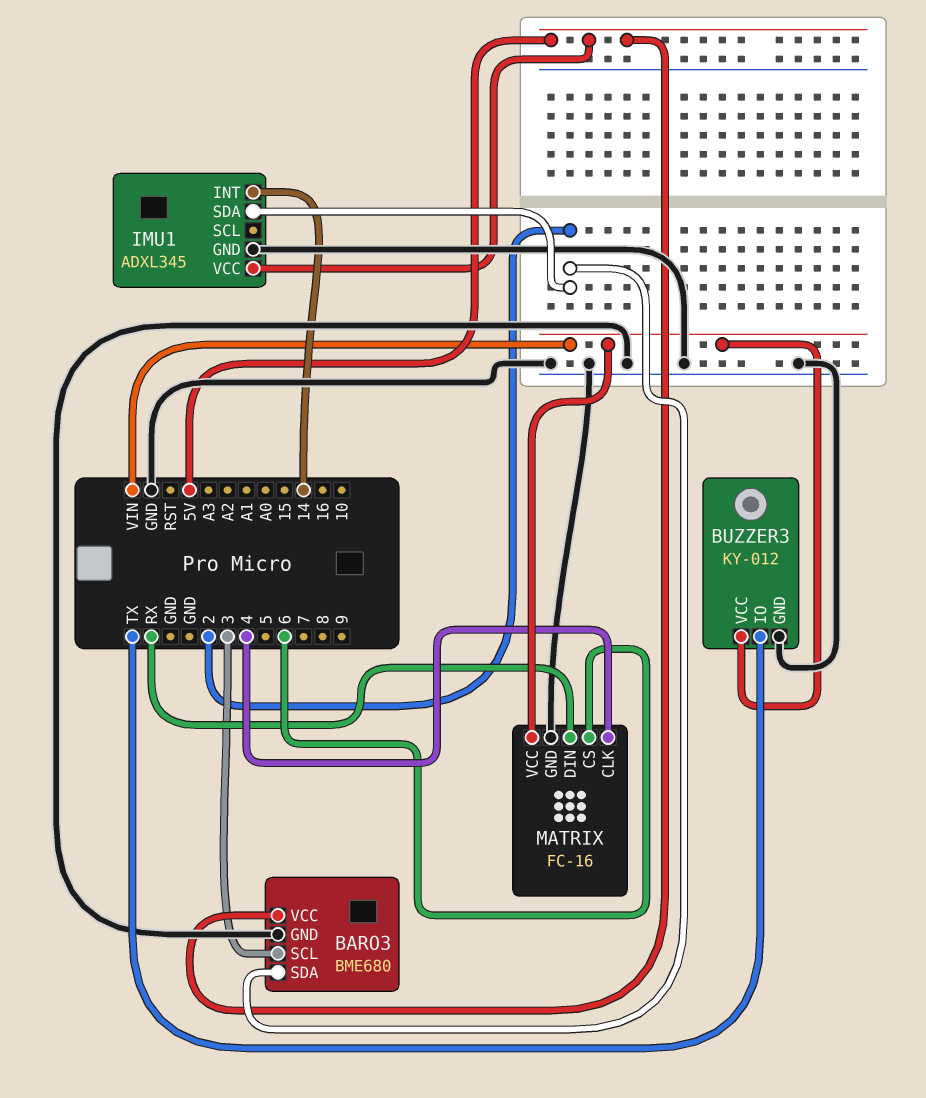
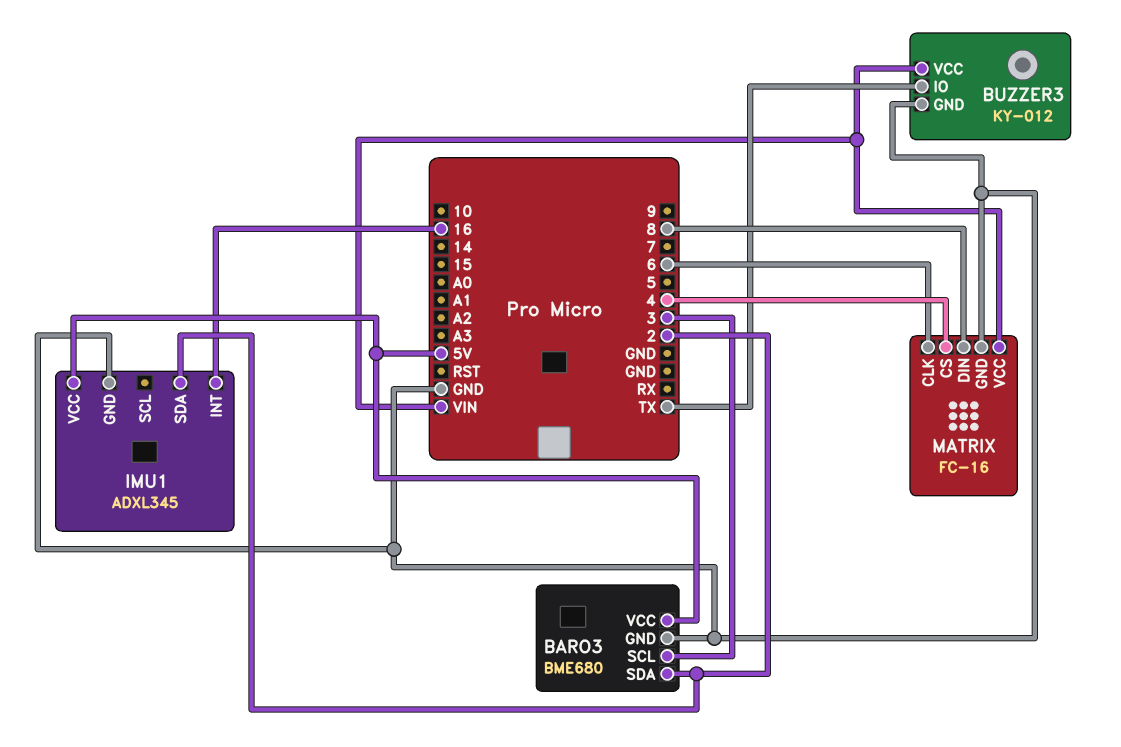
IMU1 pin INT: 14 -> 16
MATRIX pin CLK: 4 -> 6
MATRIX pin CS: 6 -> 4
MATRIX pin DIN: RX -> 8

